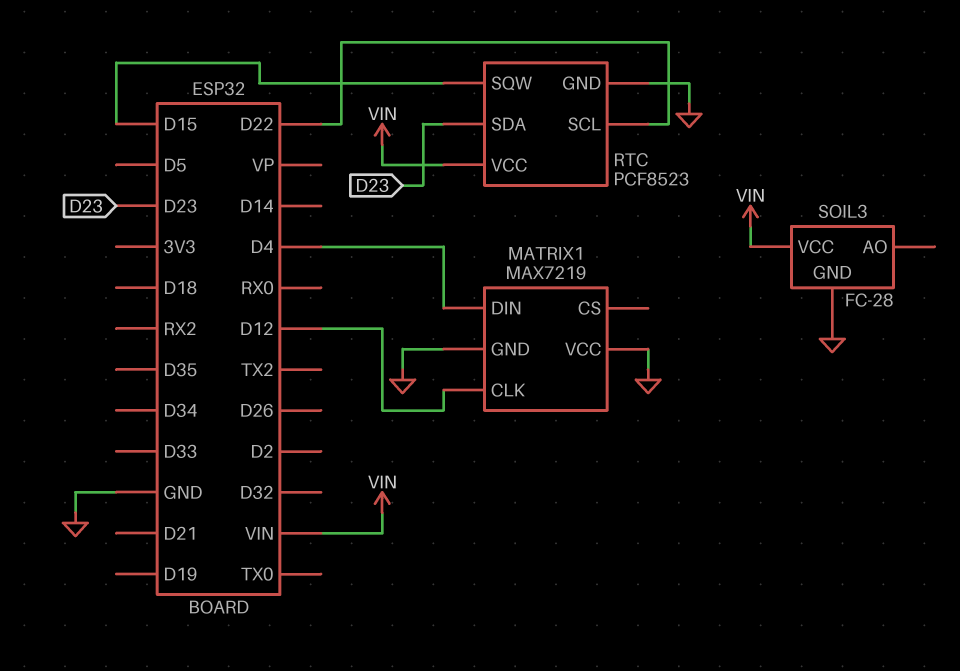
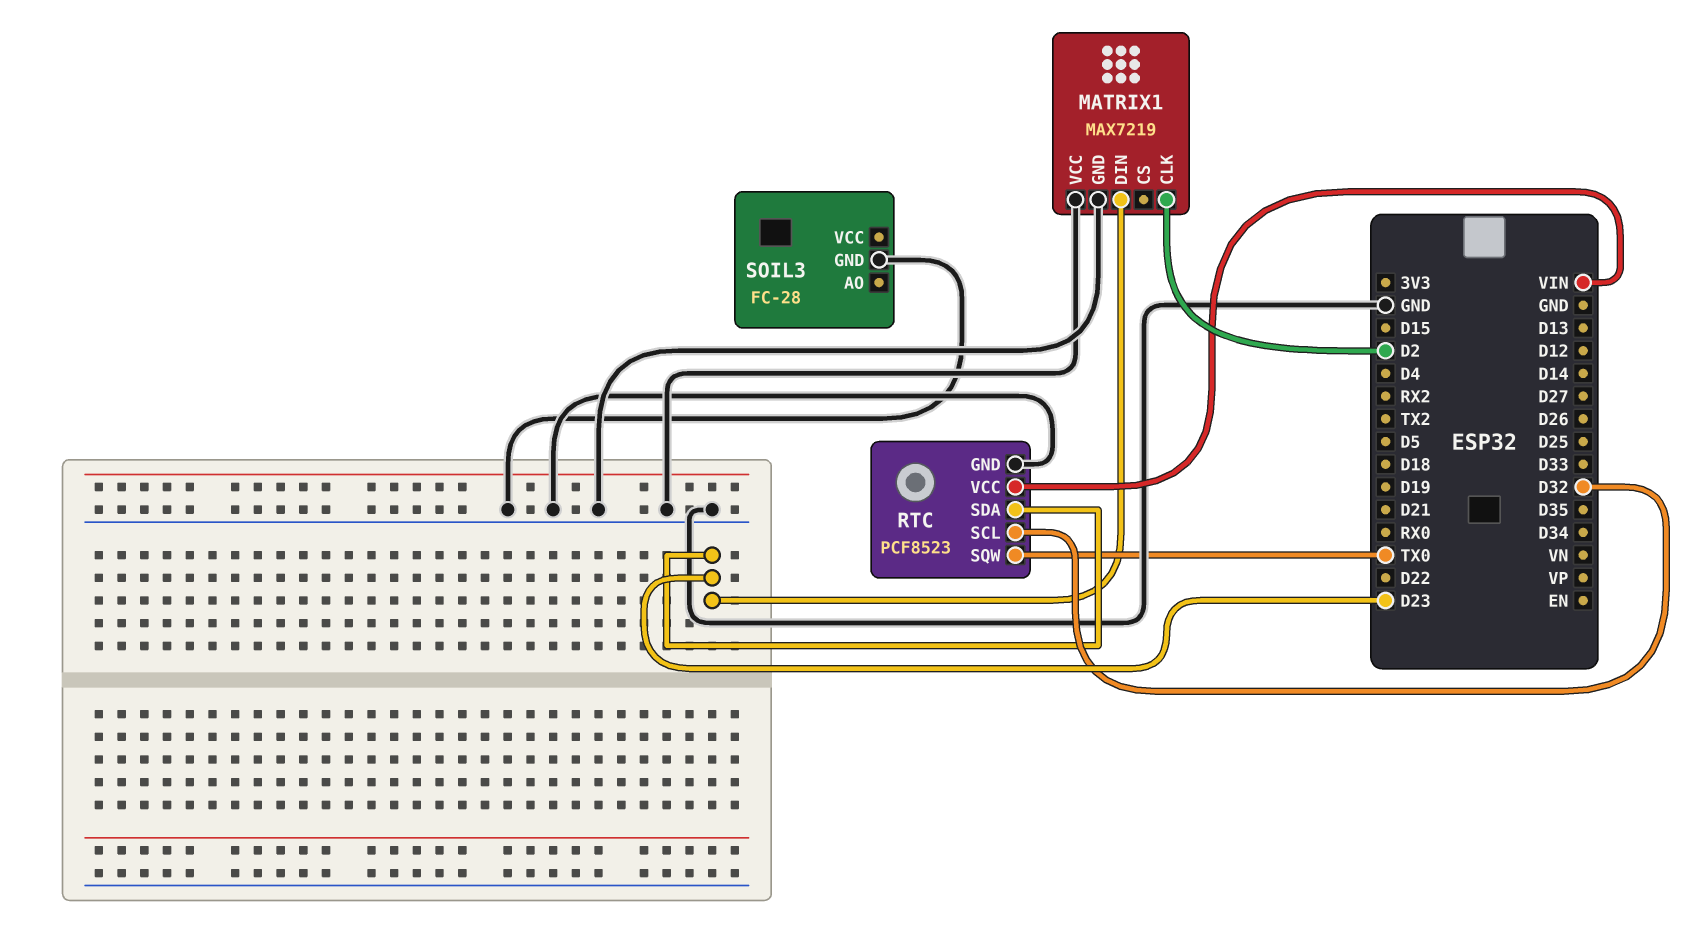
MATRIX1 pin CLK: D12 -> D2
MATRIX1 pin DIN: D4 -> D23
RTC pin SCL: D22 -> D32
RTC pin SQW: D15 -> TX0
SOIL3 pin VCC: VIN -> none

